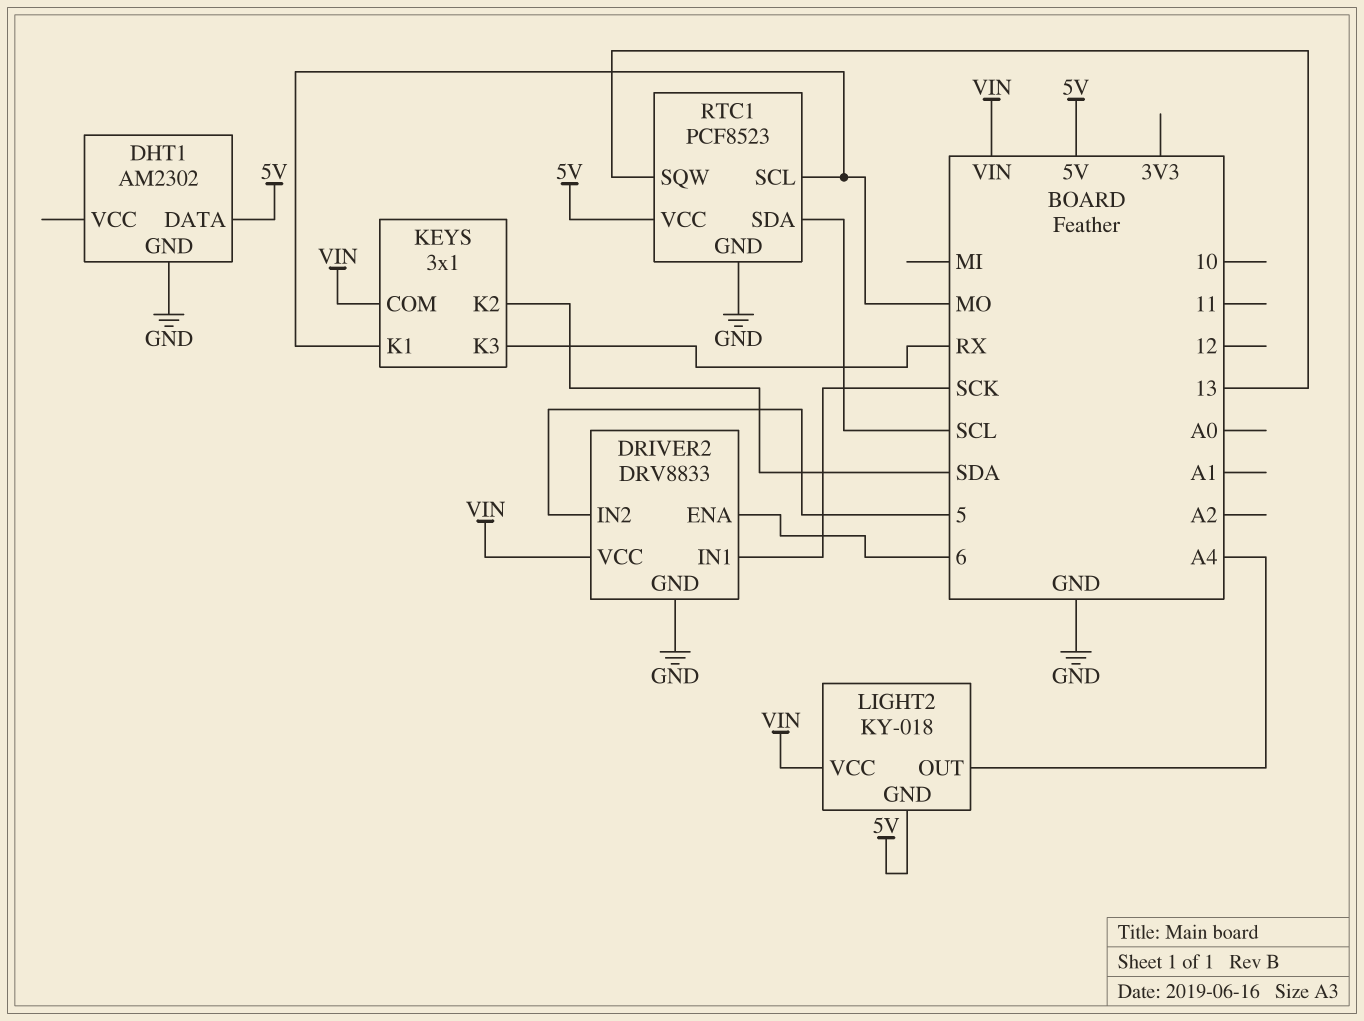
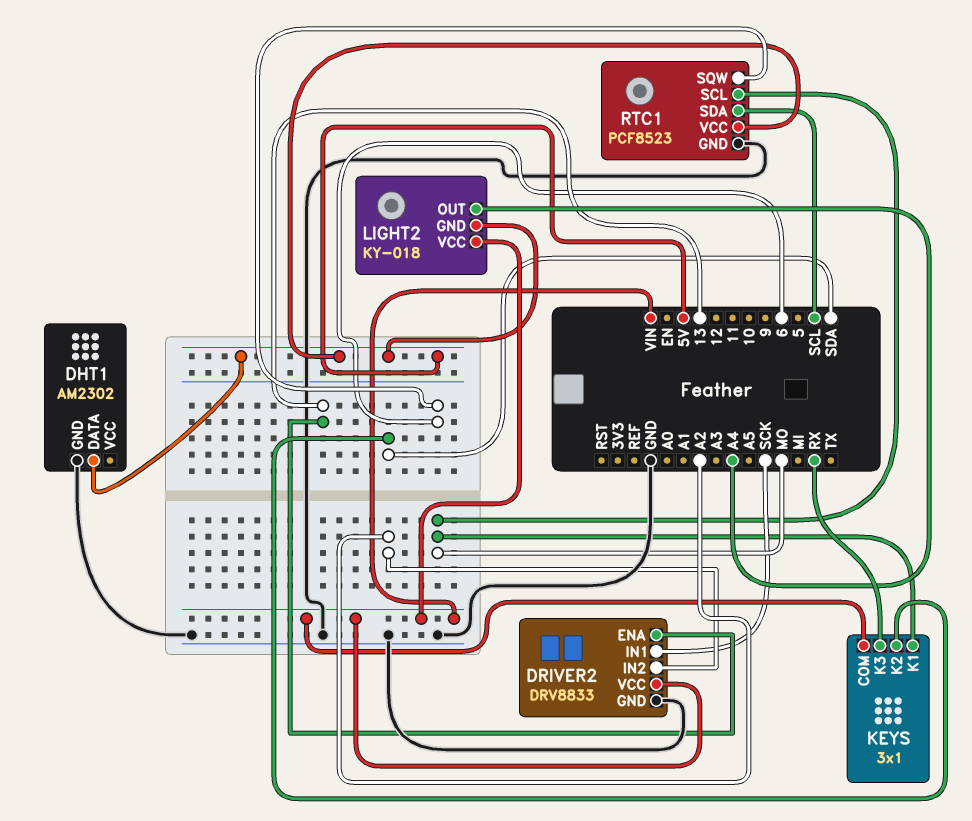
DRIVER2 pin ENA: 6 -> 13
DRIVER2 pin IN2: 5 -> A2
RTC1 pin SQW: 13 -> 6

